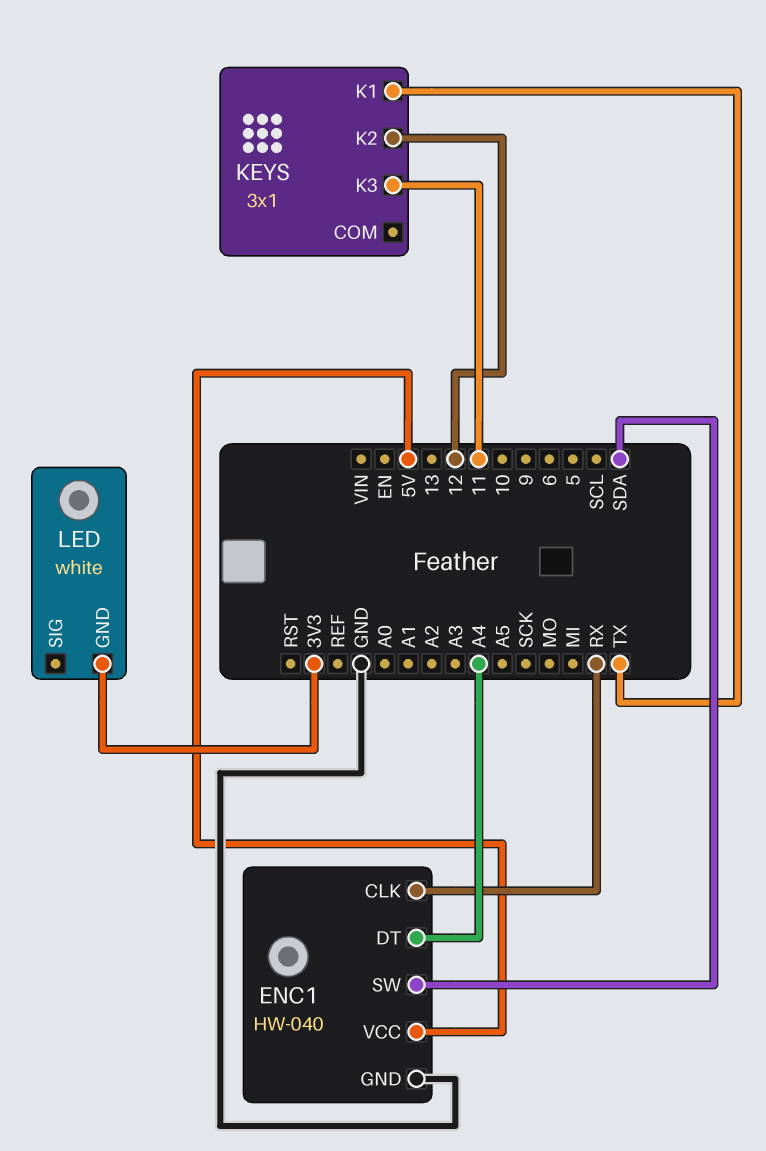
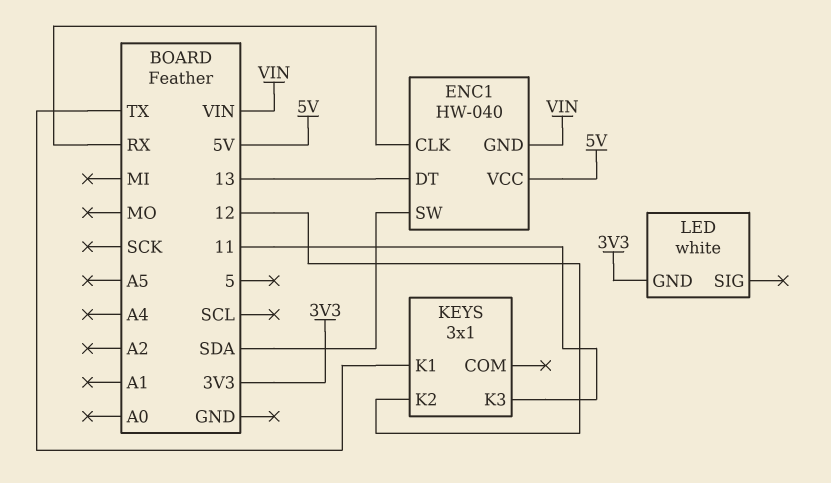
ENC1 pin DT: A4 -> 13
ENC1 pin GND: GND -> VIN

